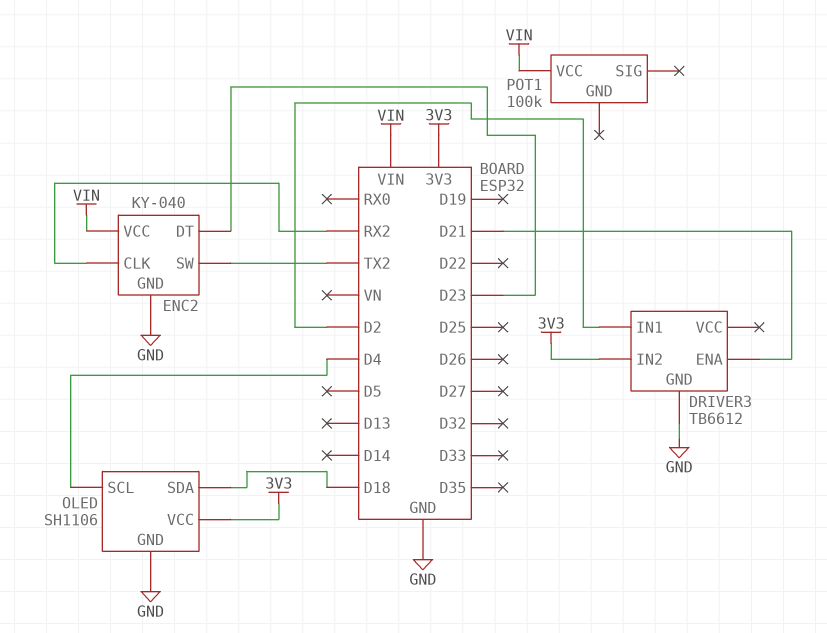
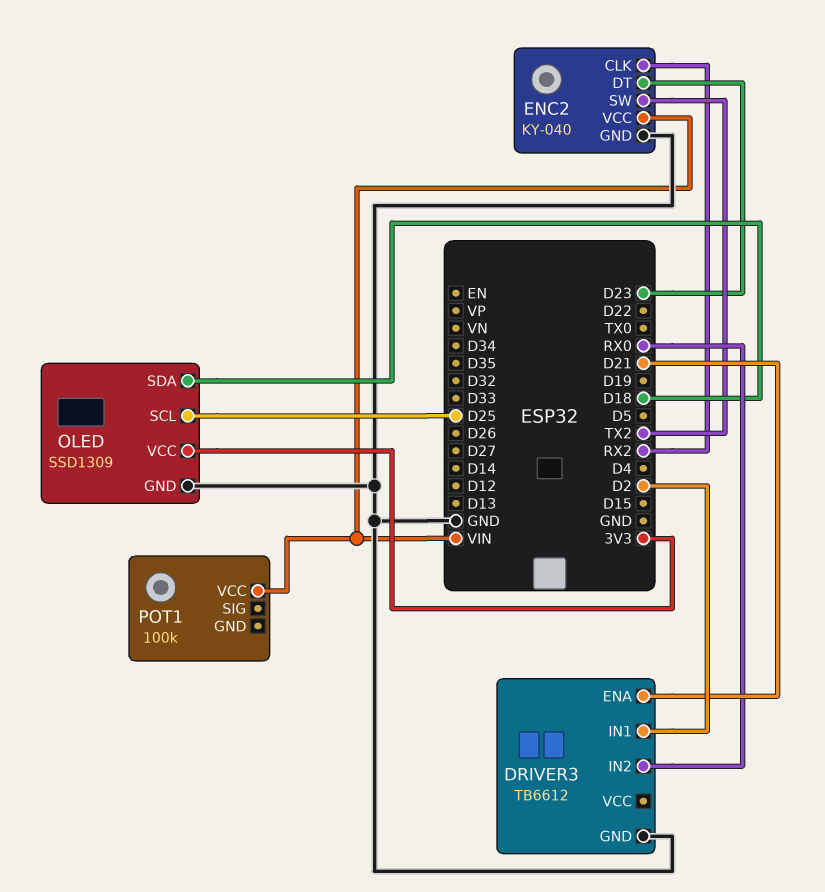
DRIVER3 pin IN2: 3V3 -> RX0
OLED: SH1106 -> SSD1309
OLED pin SCL: D4 -> D25

